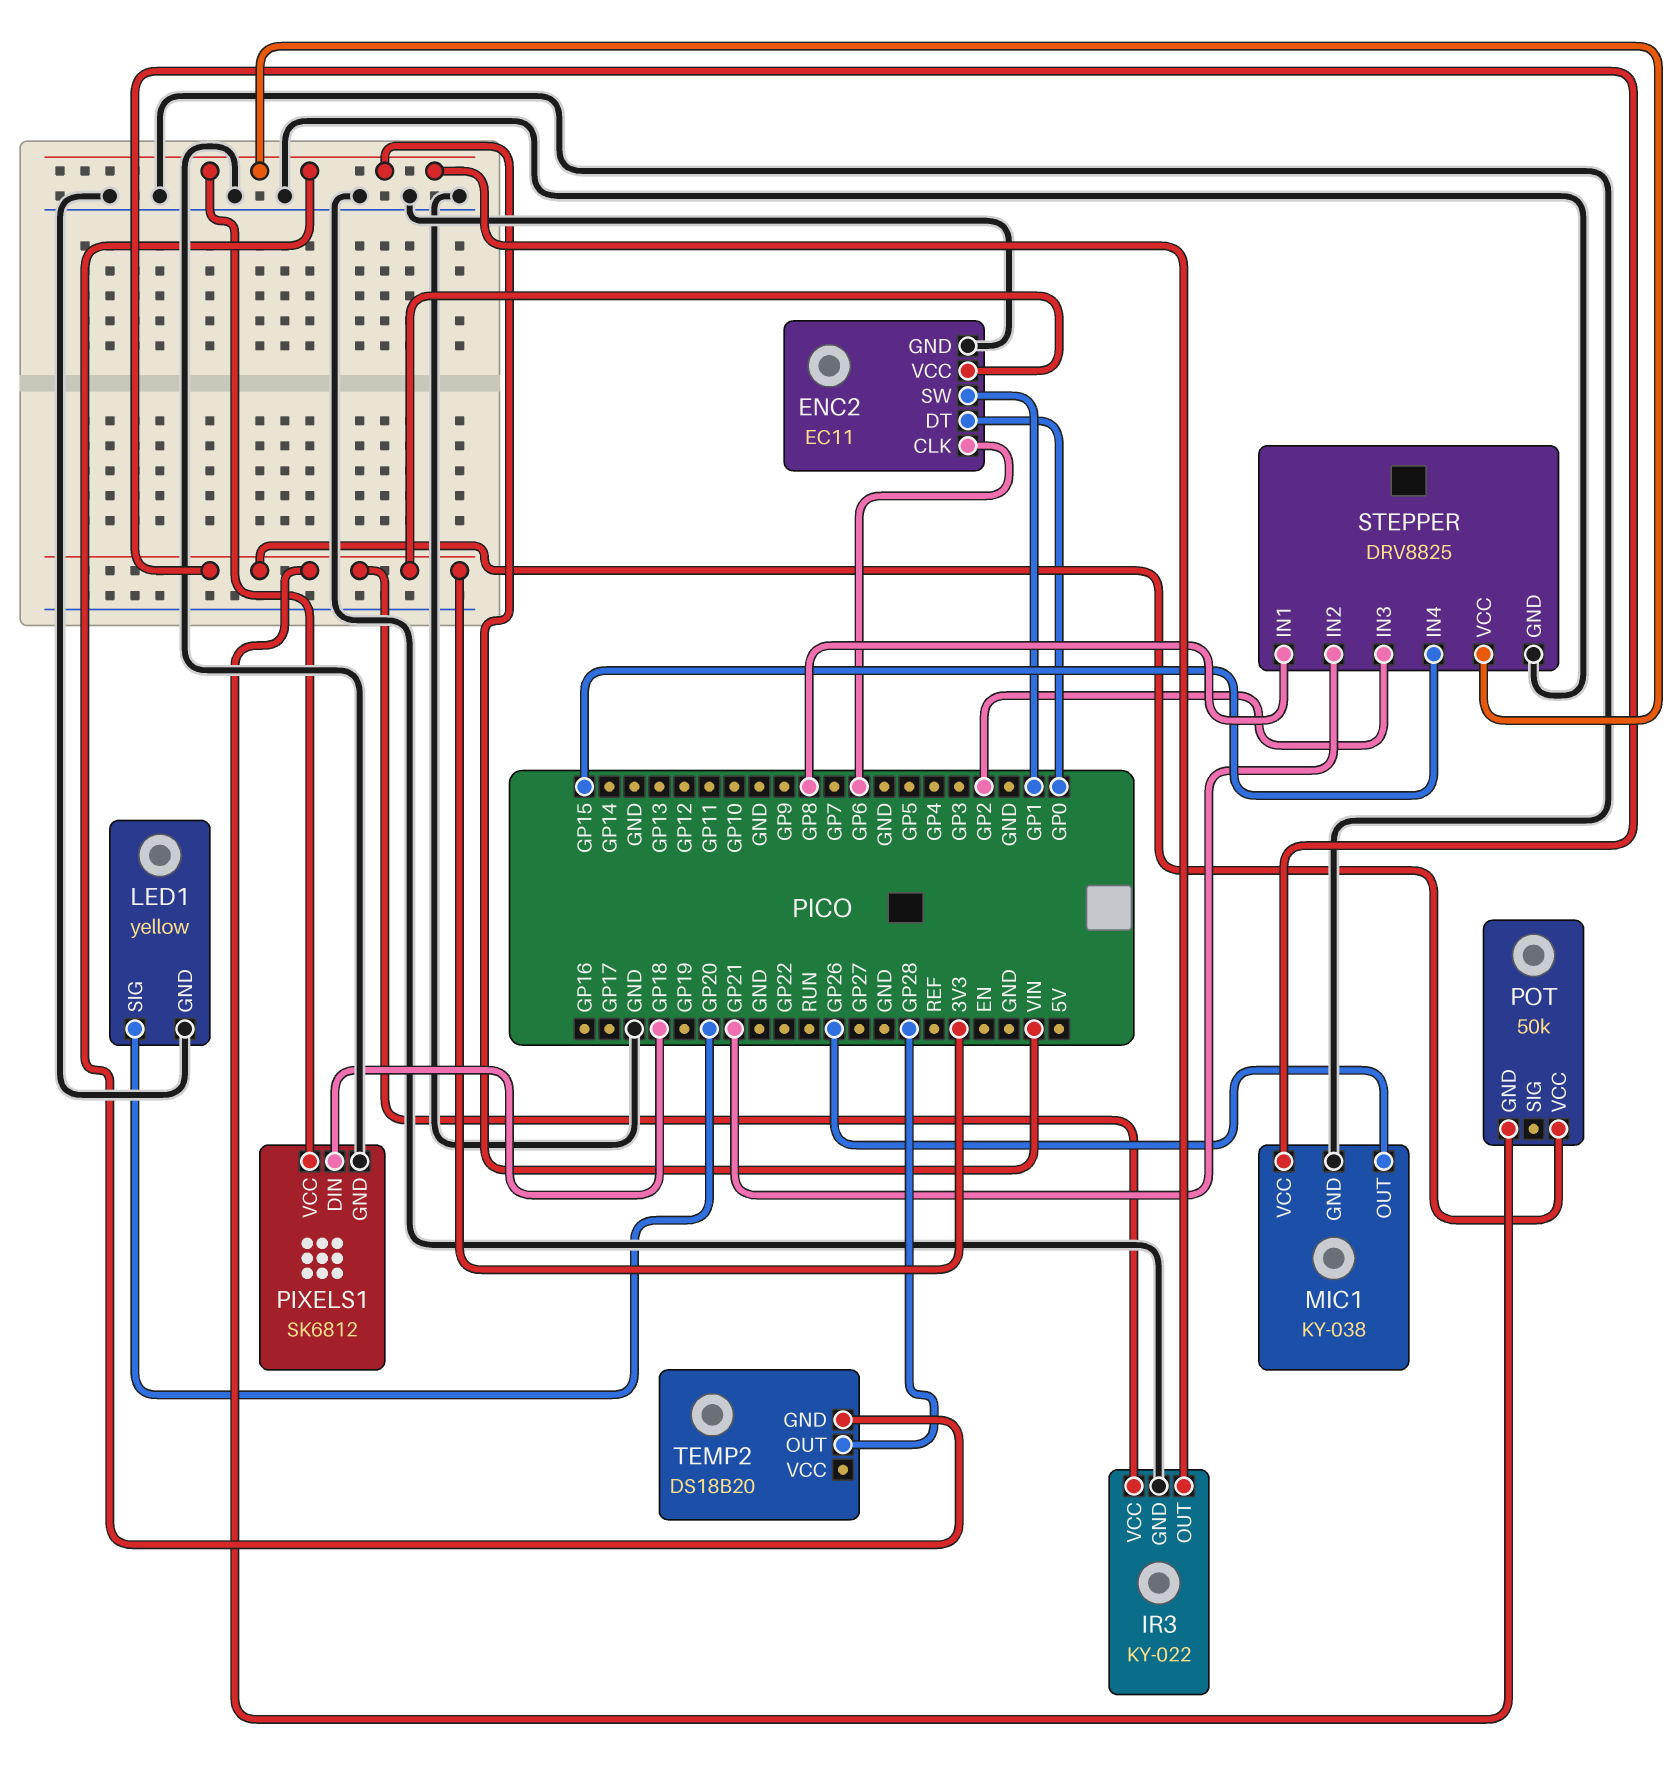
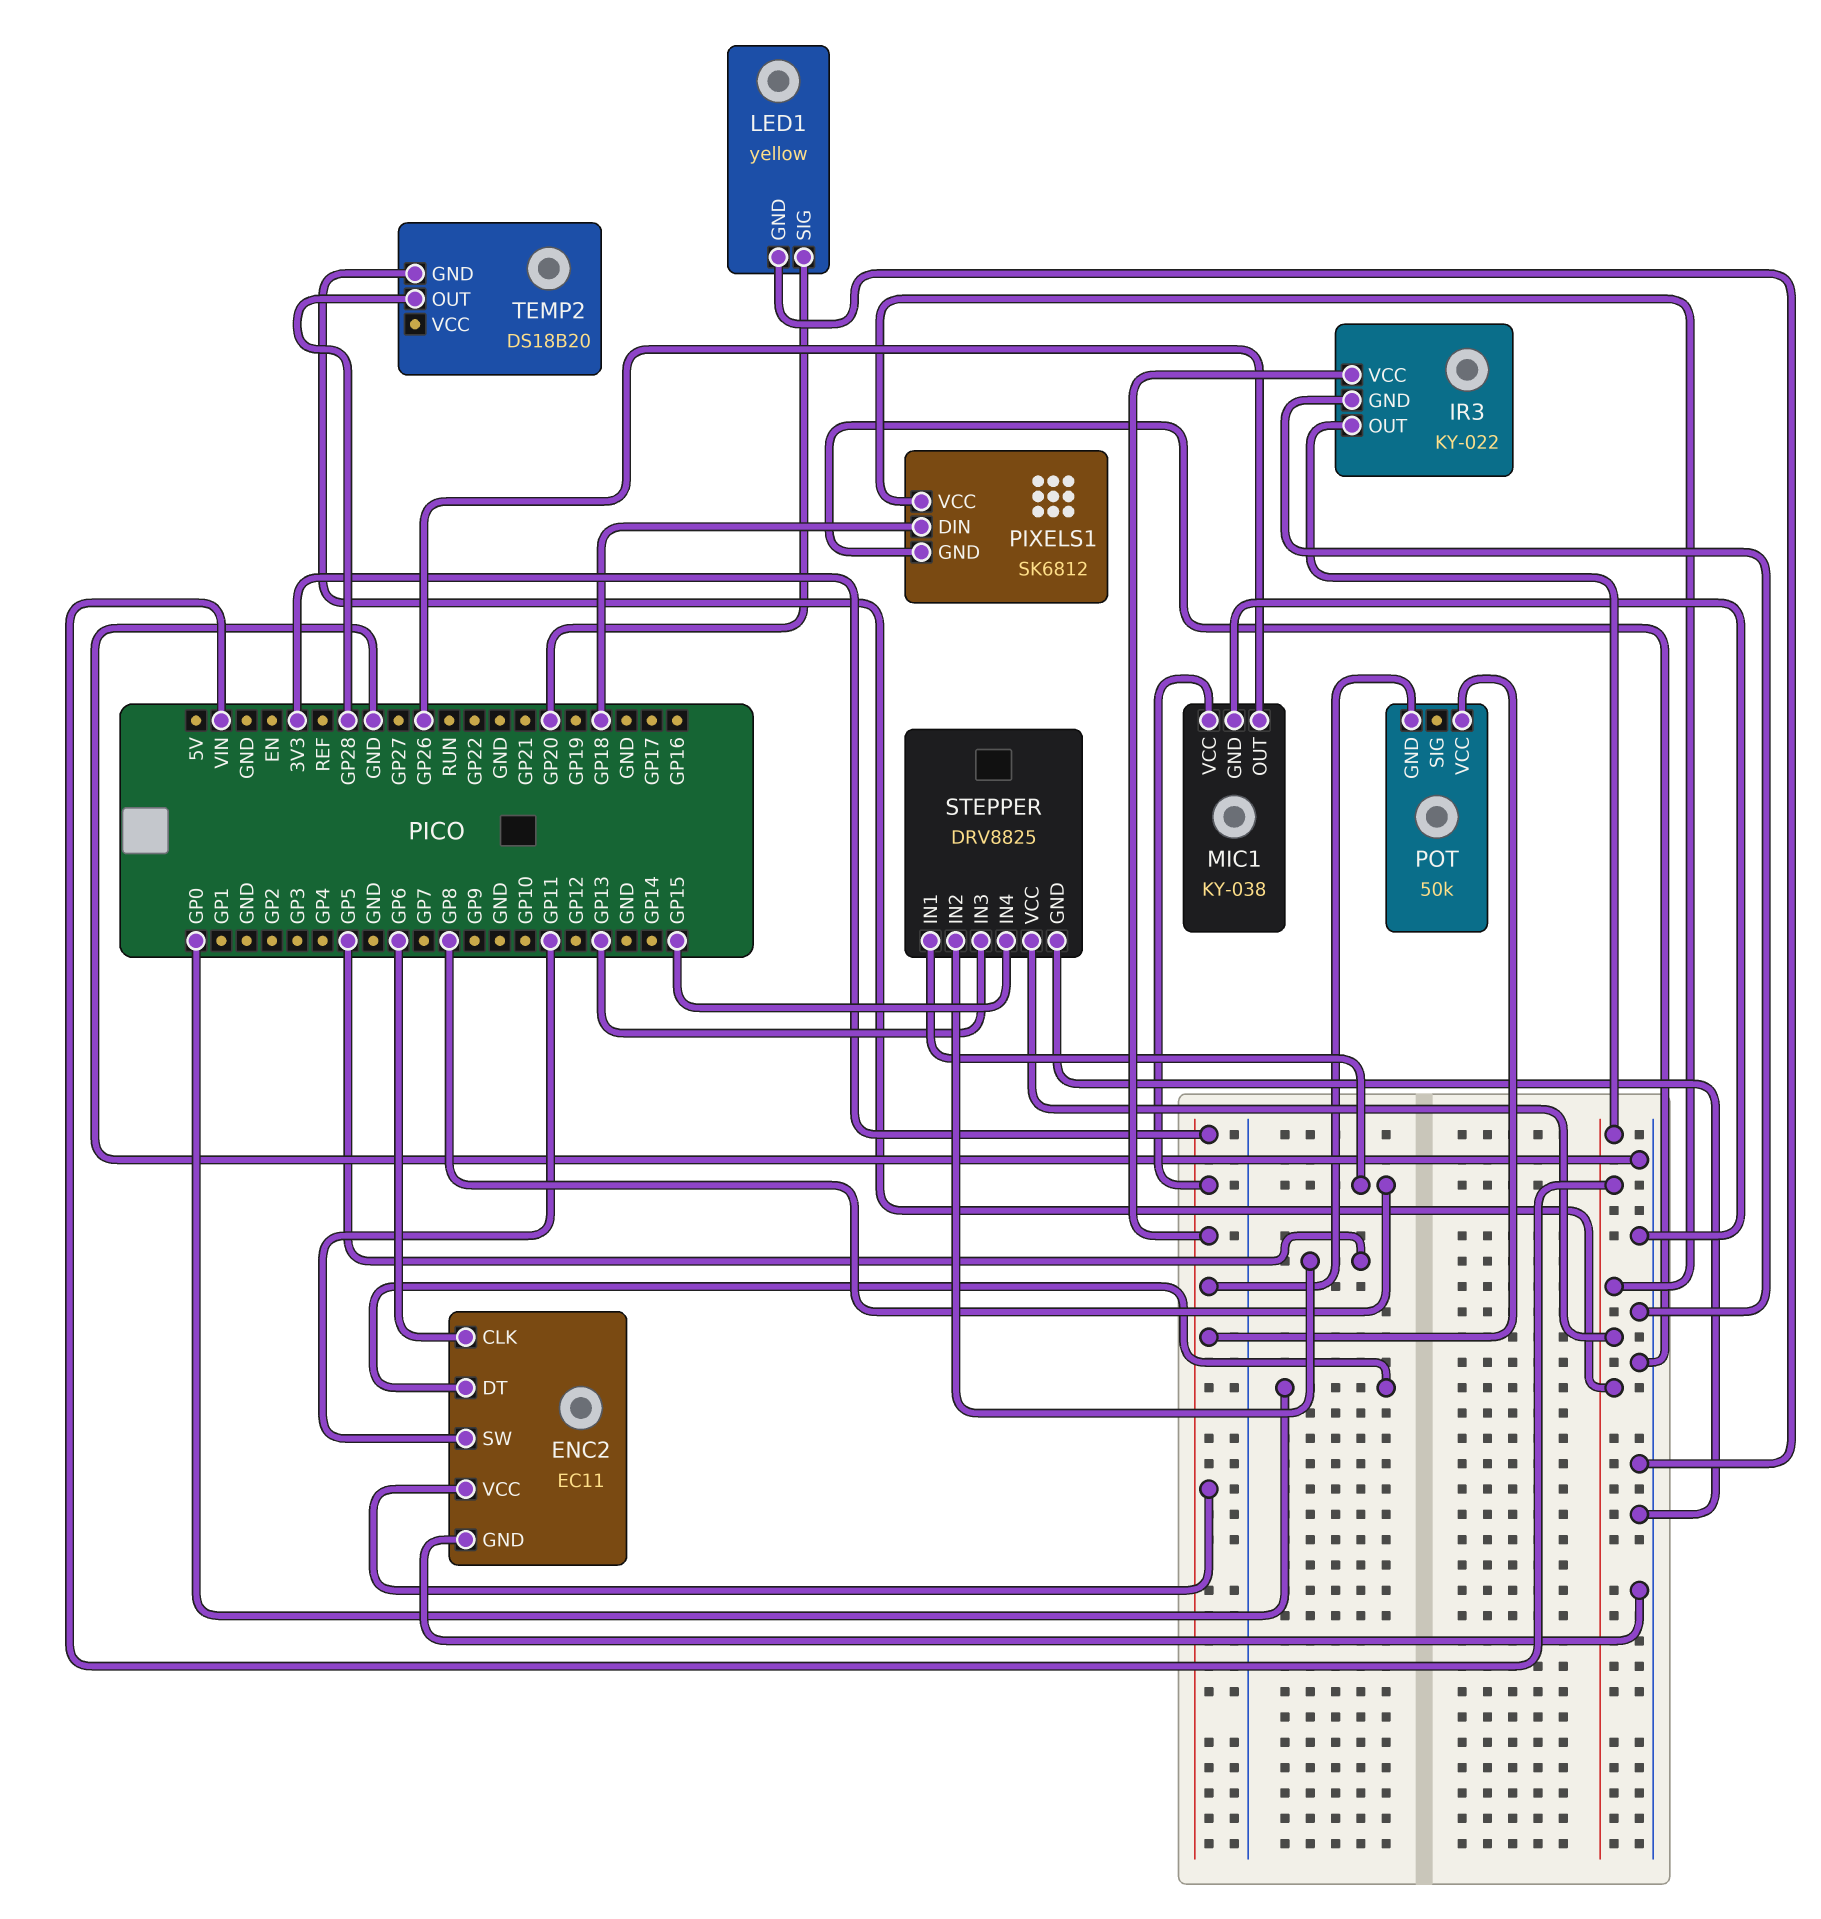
ENC2 pin SW: GP1 -> GP11
STEPPER pin IN2: GP21 -> GP5
STEPPER pin IN3: GP2 -> GP13

